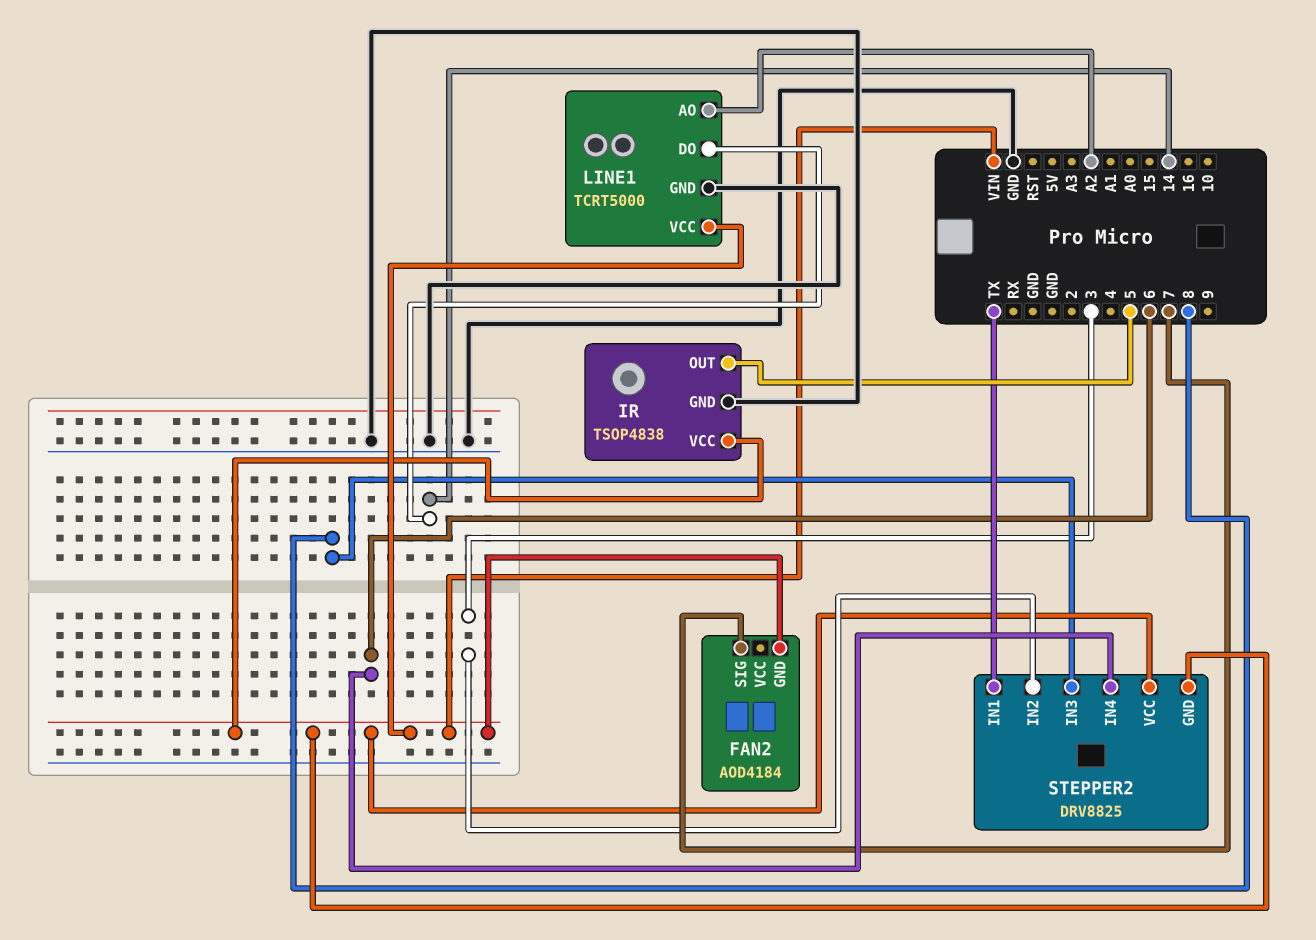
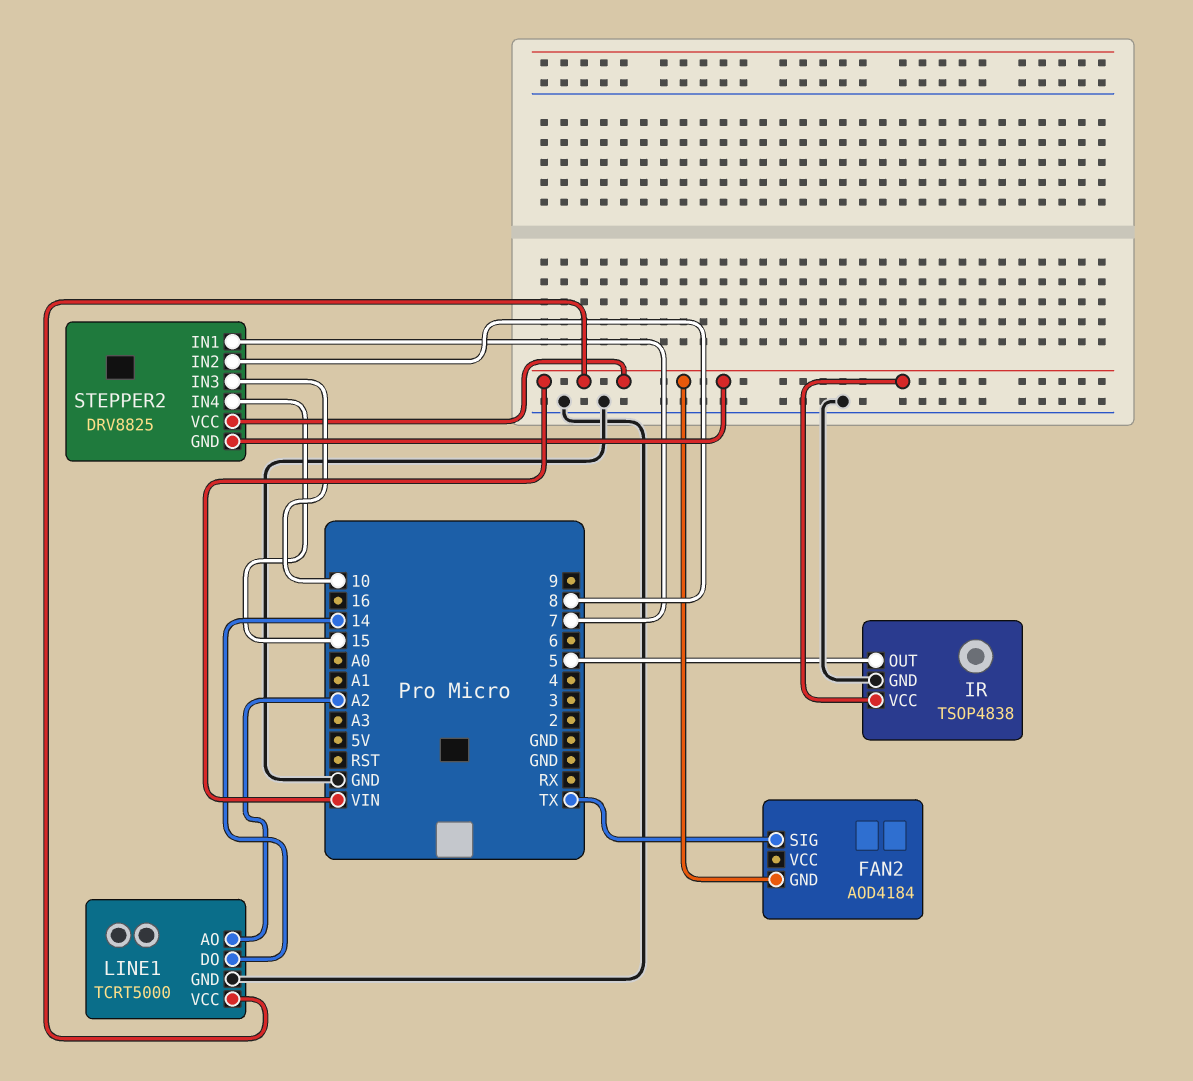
FAN2 pin SIG: 7 -> TX
STEPPER2 pin IN1: TX -> 7
STEPPER2 pin IN2: 3 -> 8
STEPPER2 pin IN3: 8 -> 10
STEPPER2 pin IN4: 6 -> 15

